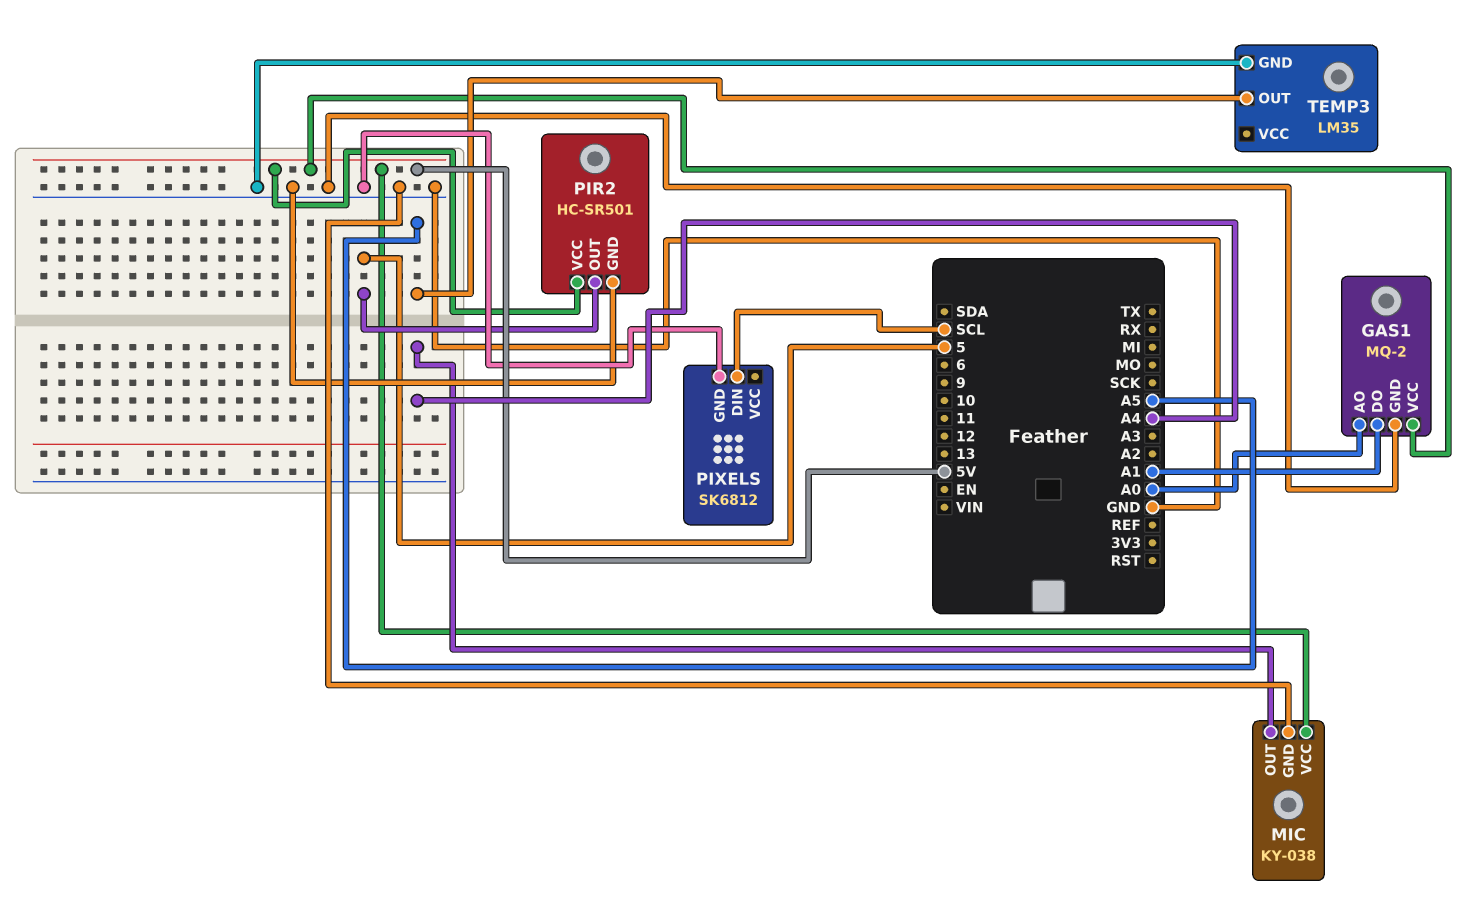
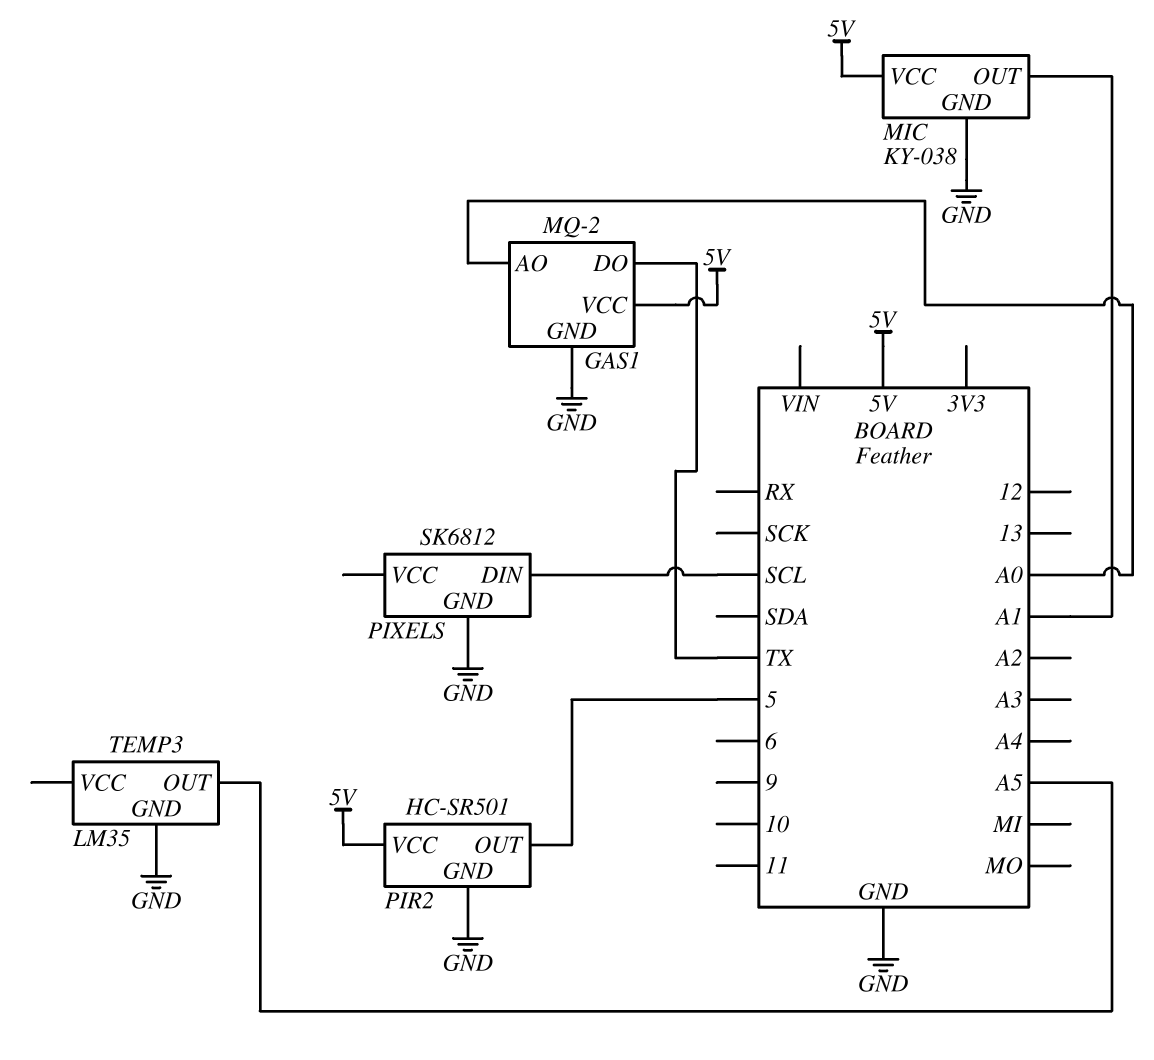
GAS1 pin DO: A1 -> TX
MIC pin OUT: A4 -> A1

